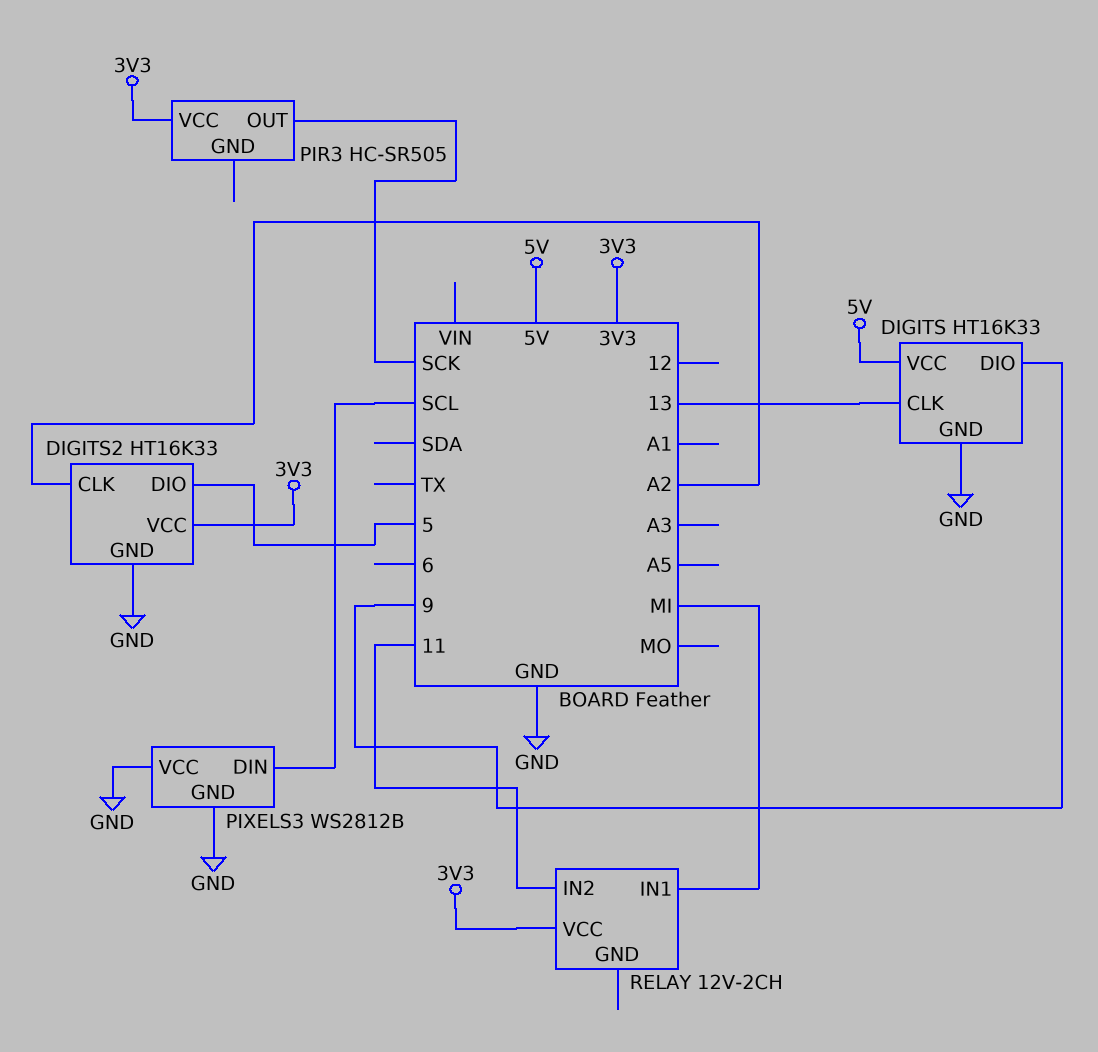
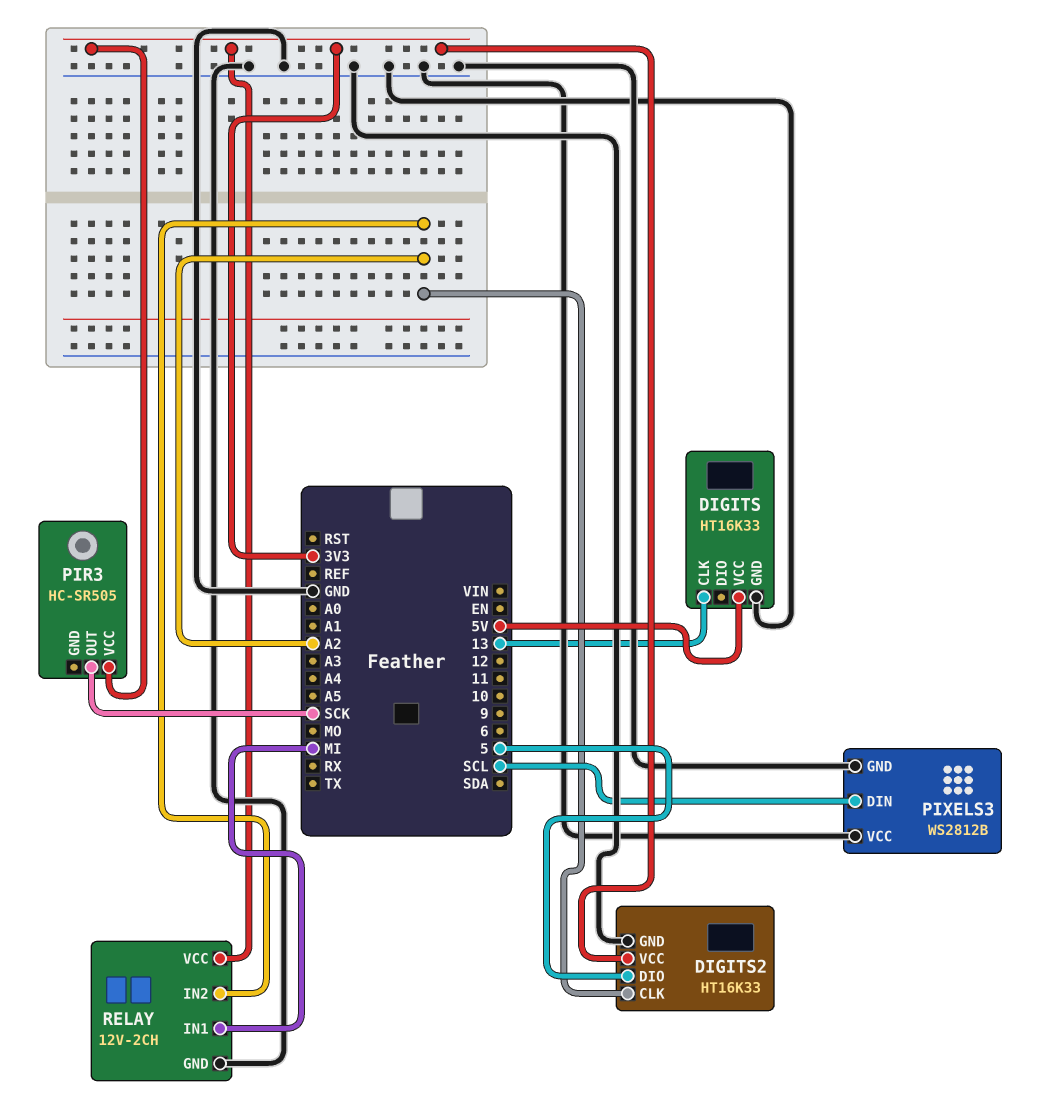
DIGITS pin DIO: 9 -> none
RELAY pin GND: none -> GND
RELAY pin IN2: 11 -> A2

